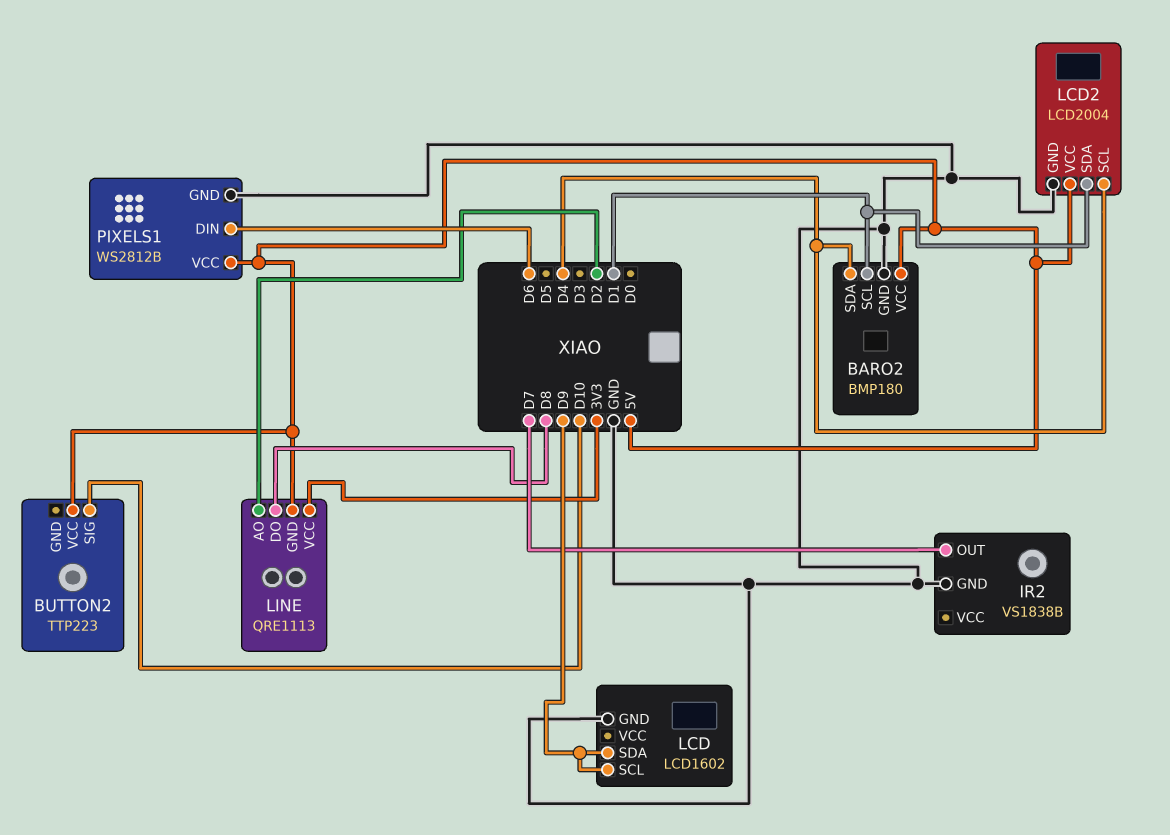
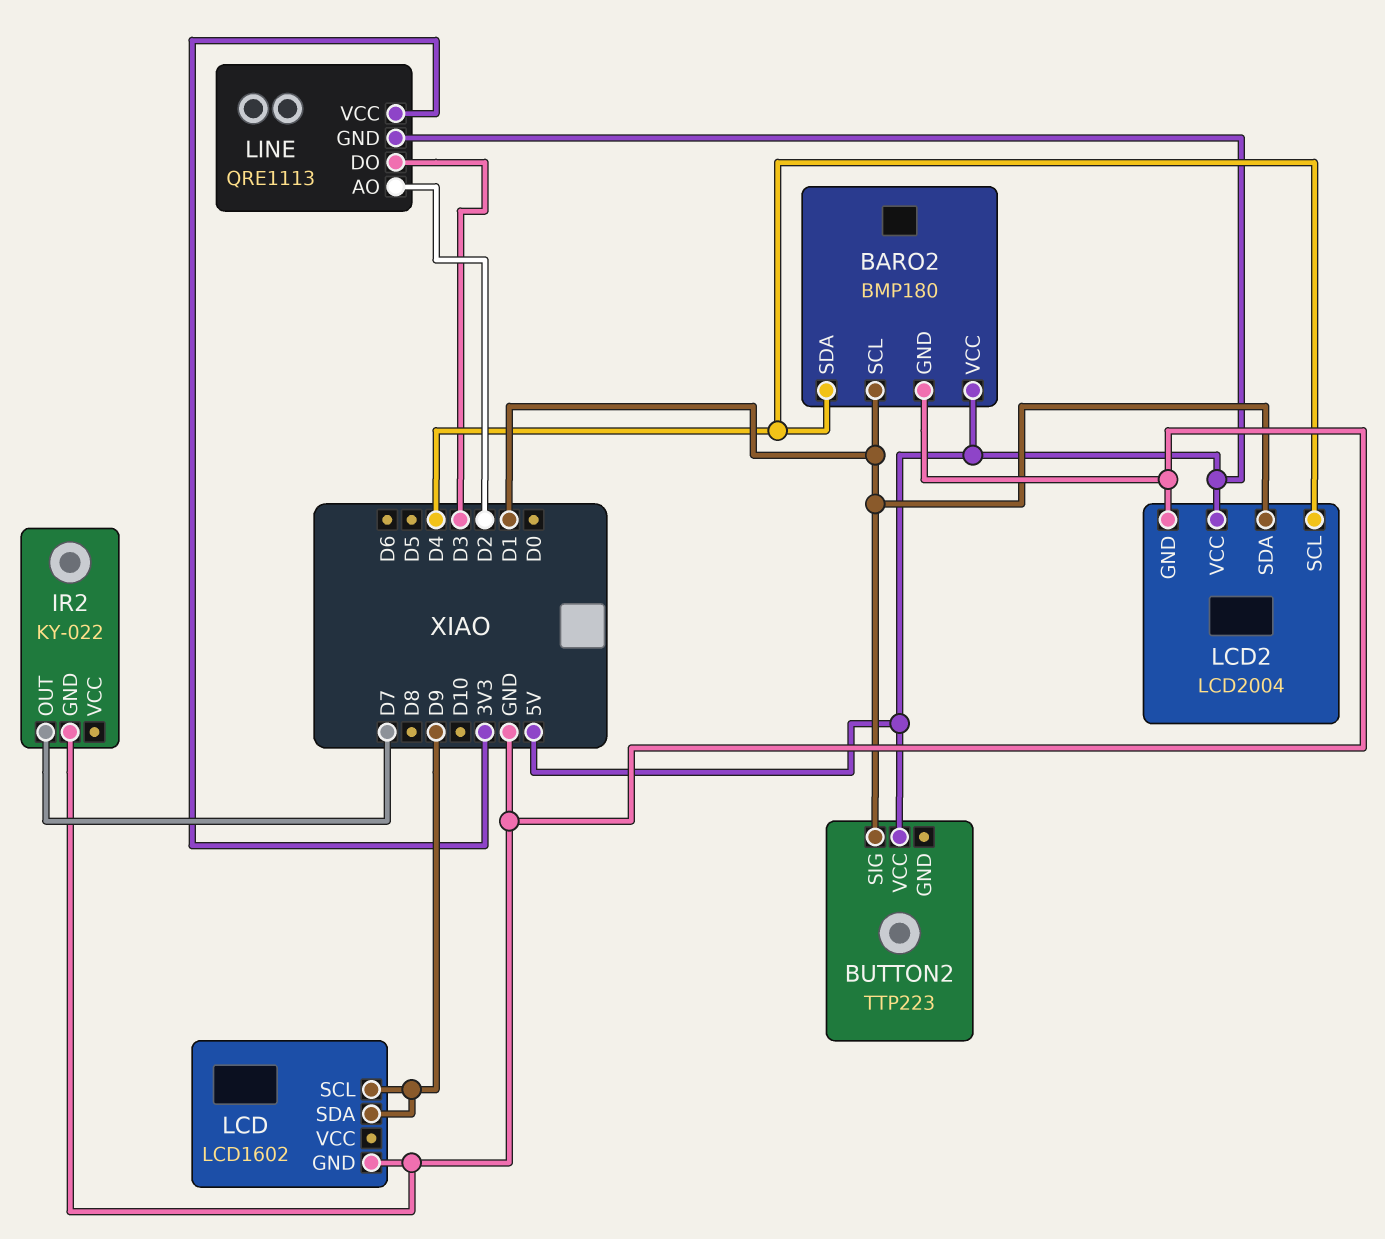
BUTTON2 pin SIG: D10 -> D1
IR2: VS1838B -> KY-022
LINE pin DO: D8 -> D3
PIXELS1: WS2812B -> none
PIXELS1 pin DIN: D6 -> none
PIXELS1 pin GND: GND -> none
PIXELS1 pin VCC: 5V -> none

